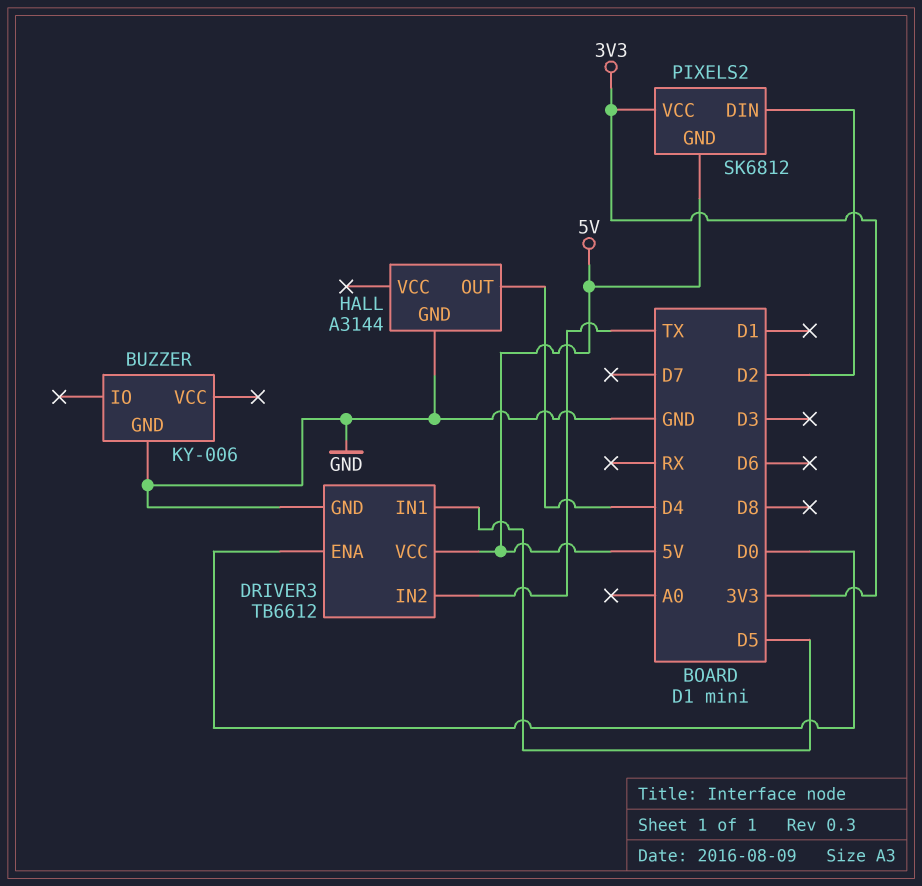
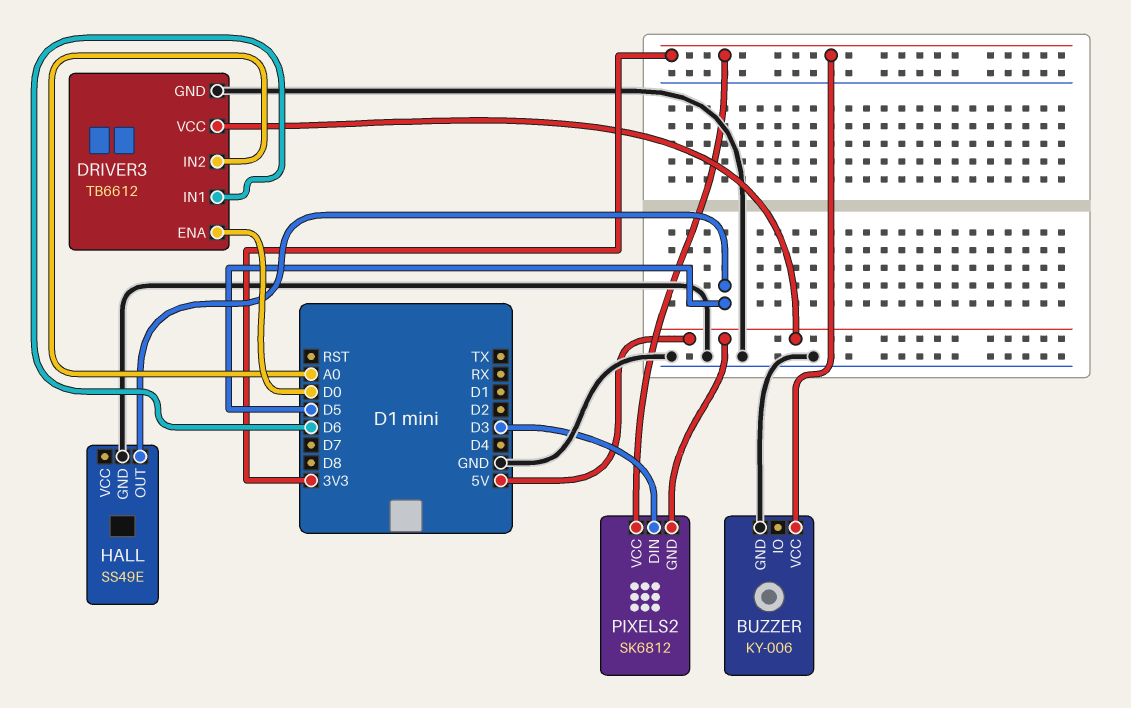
BUZZER pin VCC: none -> 3V3
DRIVER3 pin IN1: D5 -> D6
DRIVER3 pin IN2: TX -> A0
HALL: A3144 -> SS49E
HALL pin OUT: D4 -> D5
PIXELS2 pin DIN: D2 -> D3

